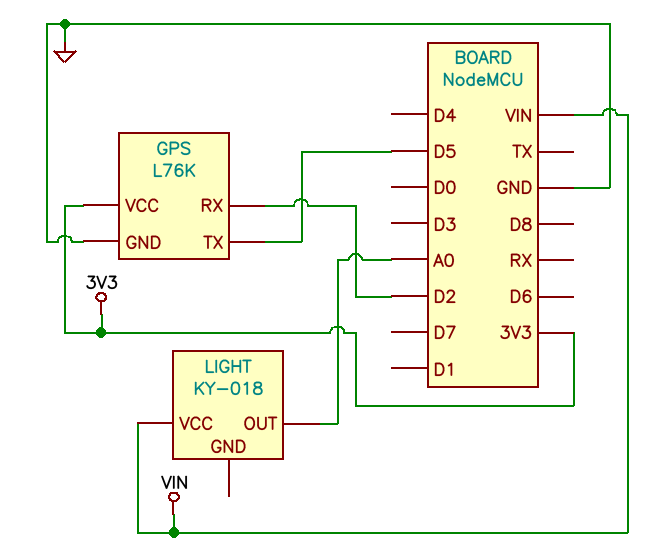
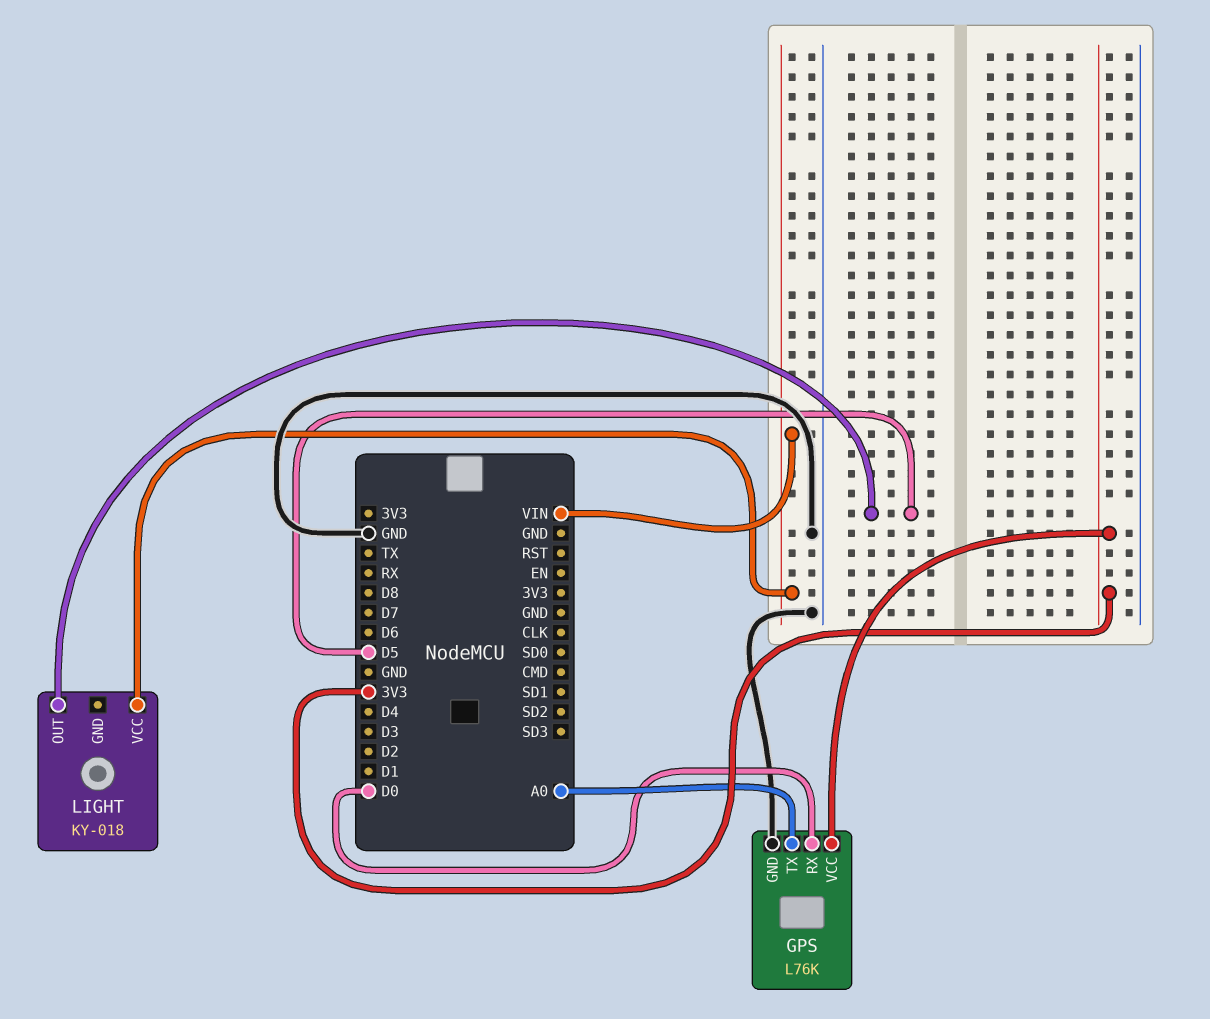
GPS pin RX: D2 -> D0
GPS pin TX: D5 -> A0
LIGHT pin OUT: A0 -> D5

